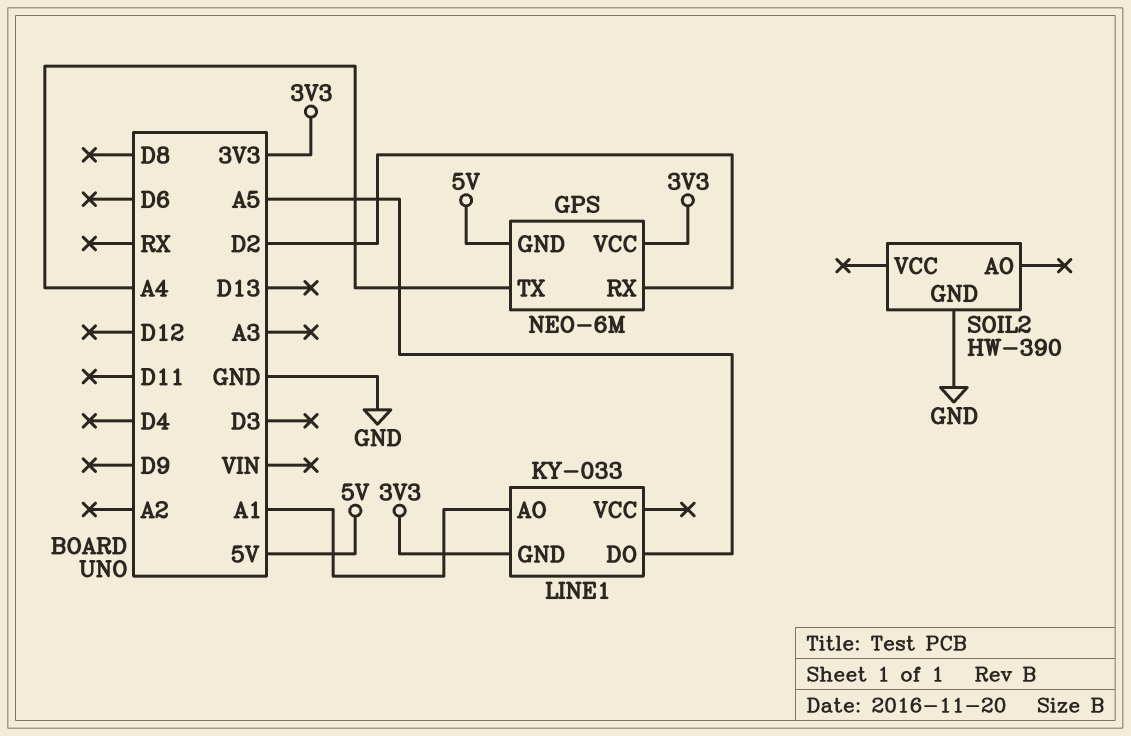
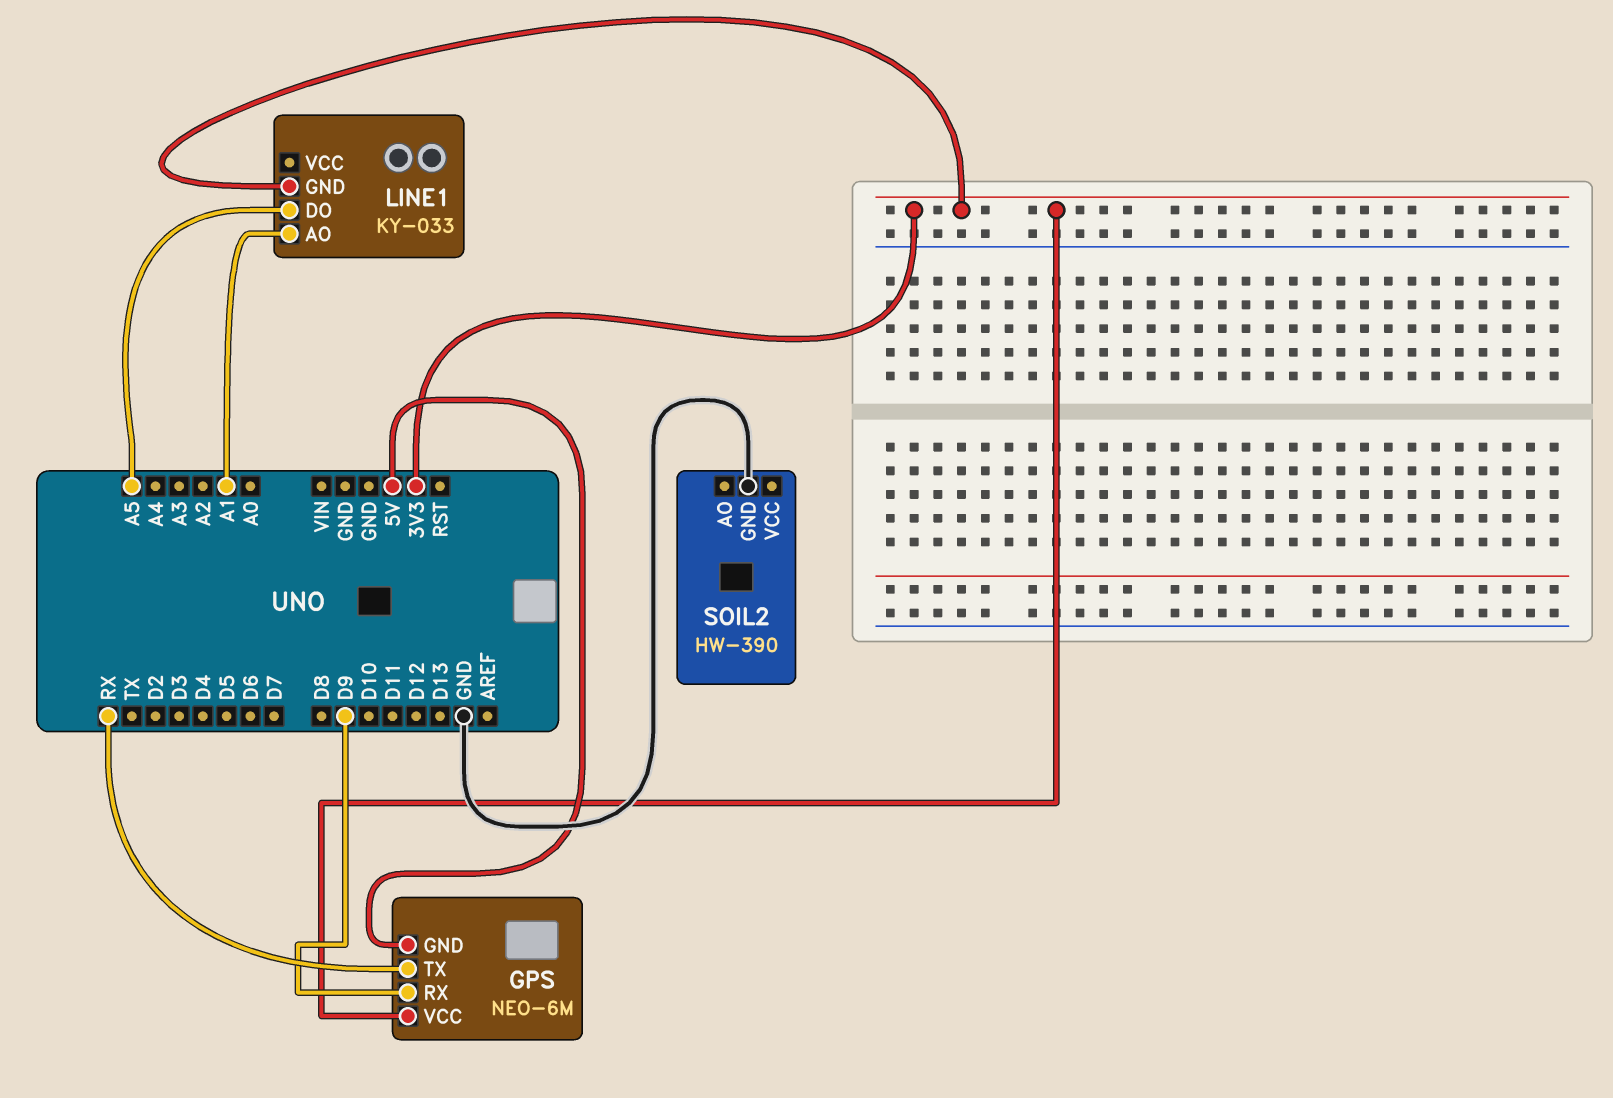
GPS pin RX: D2 -> D9
GPS pin TX: A4 -> RX

